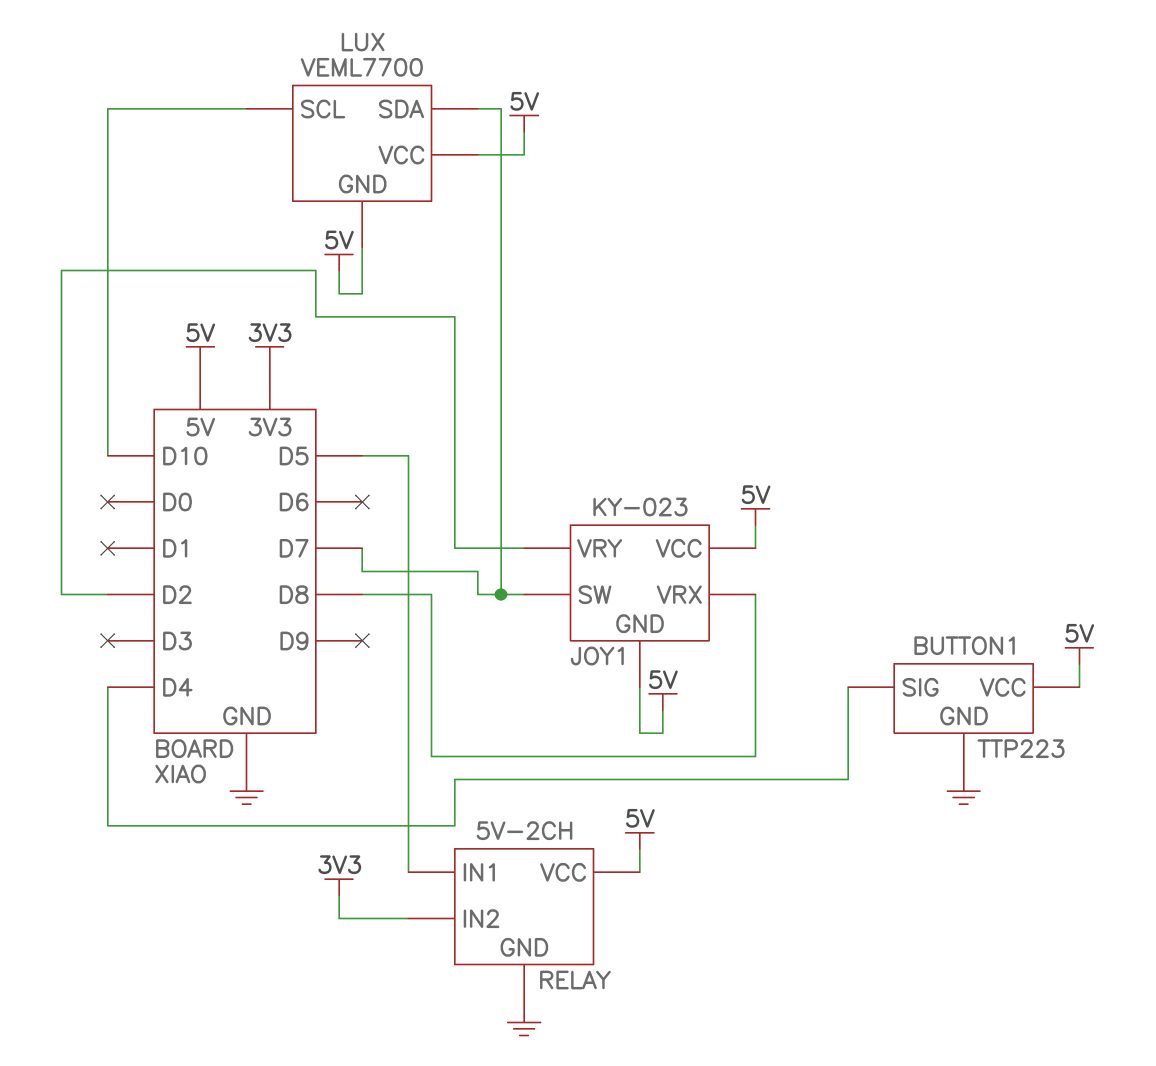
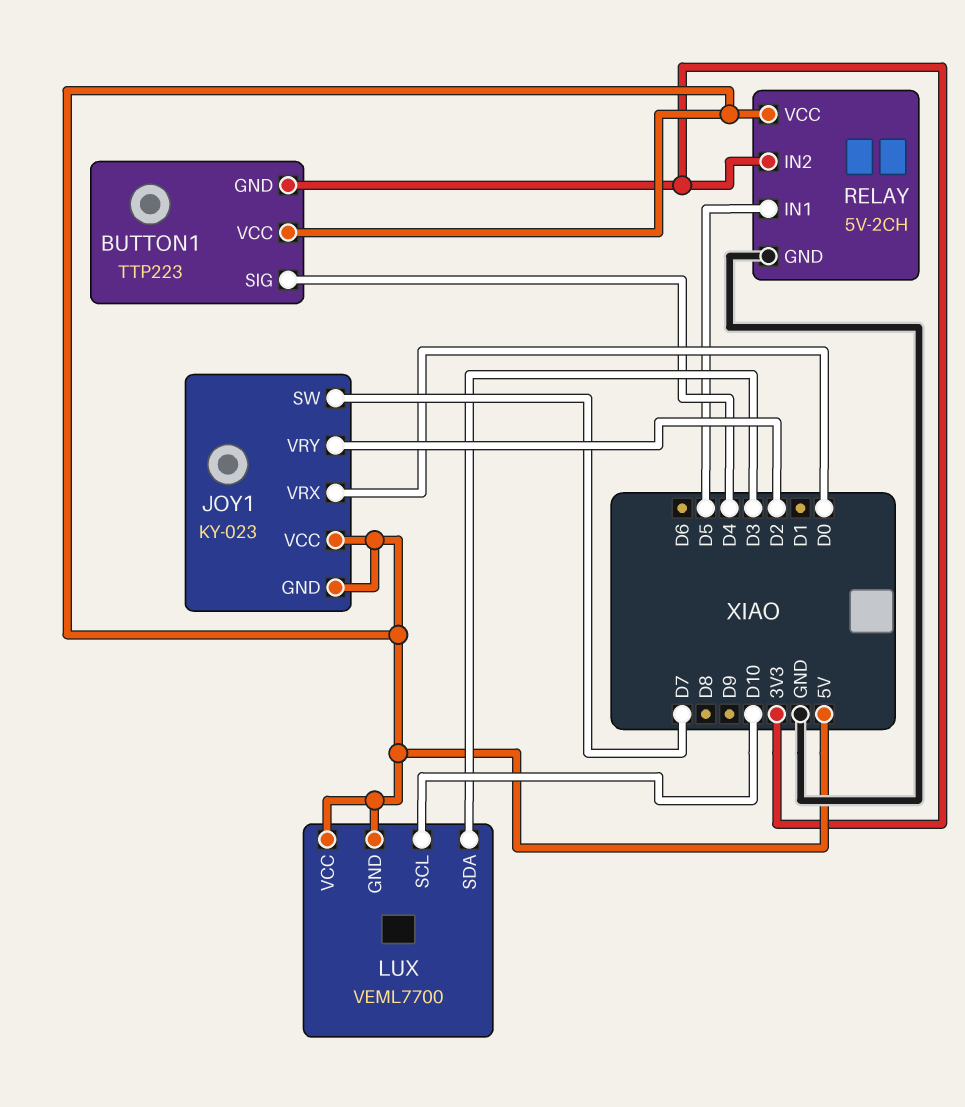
BUTTON1 pin GND: GND -> 3V3
JOY1 pin VRX: D8 -> D0
LUX pin SDA: D7 -> D3

